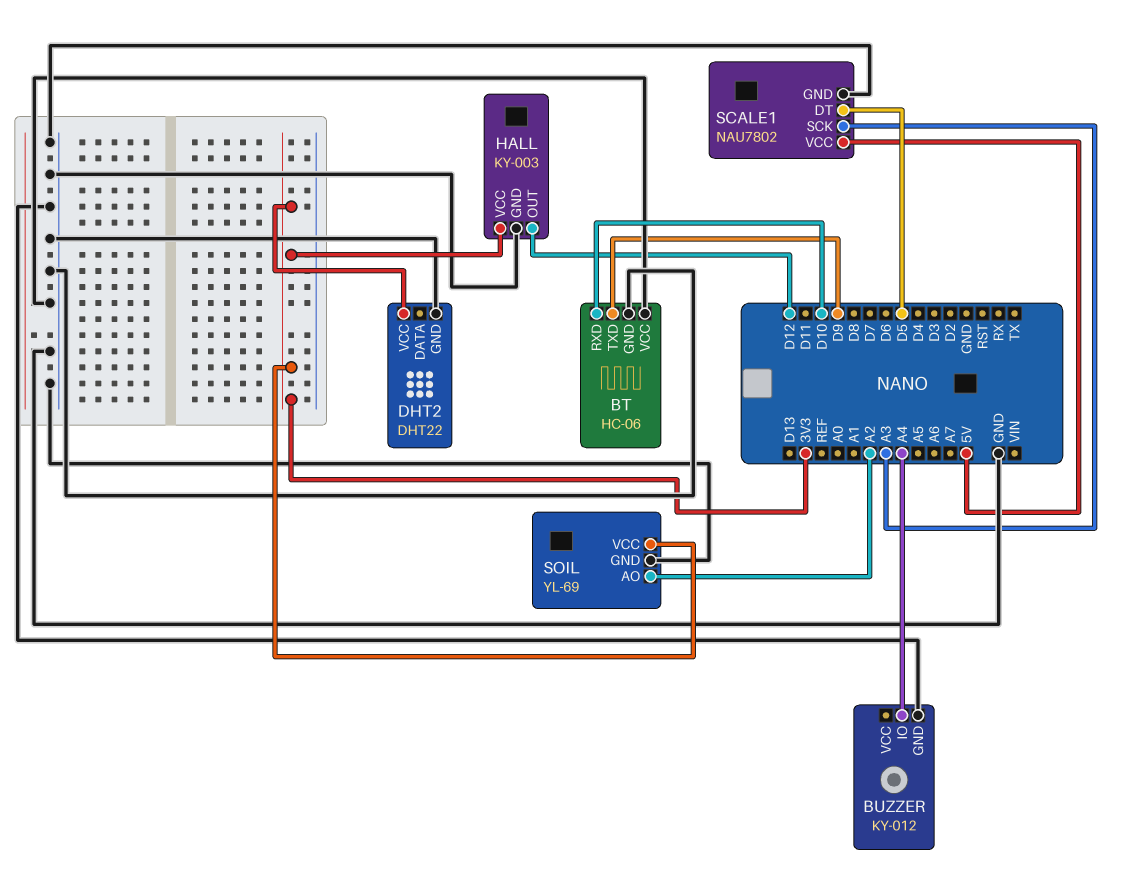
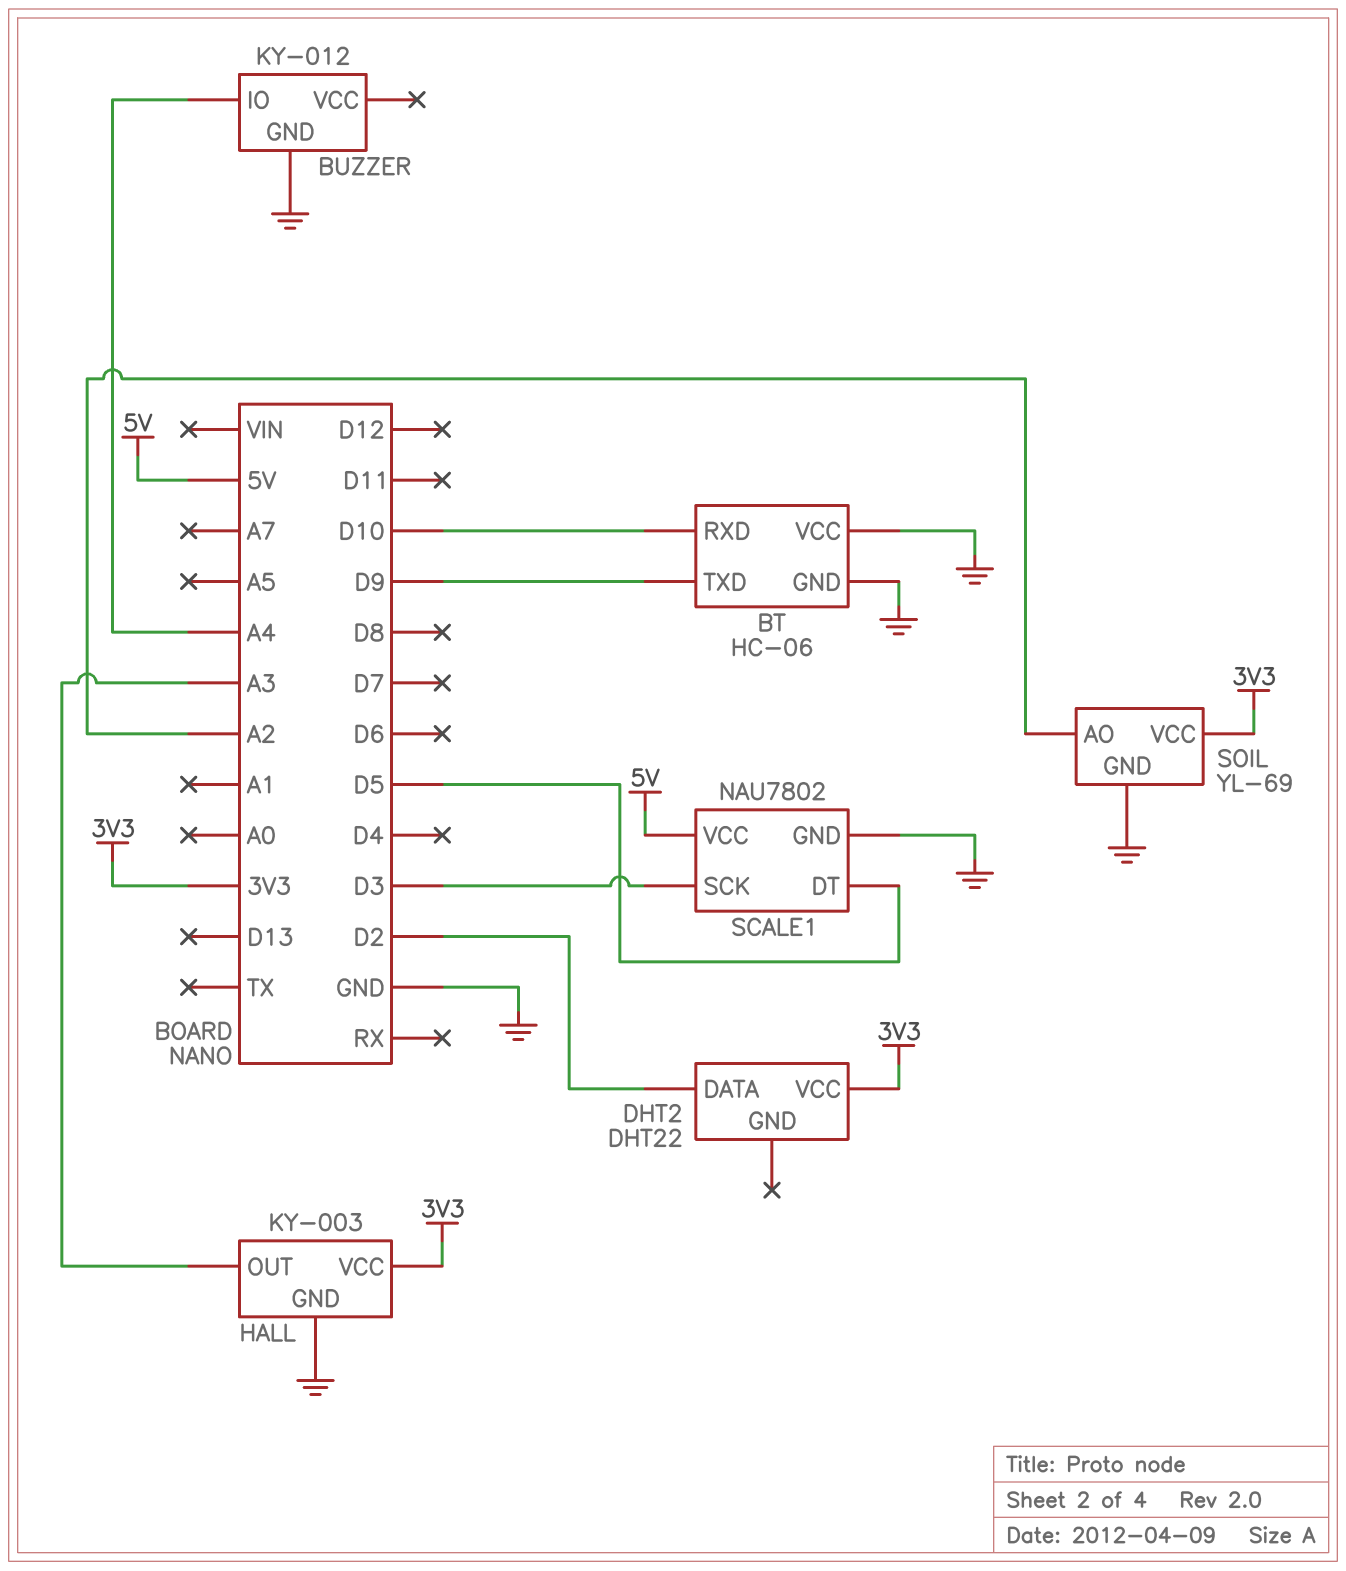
DHT2 pin DATA: none -> D2
DHT2 pin GND: GND -> none
HALL pin OUT: D12 -> A3
SCALE1 pin SCK: A3 -> D3

